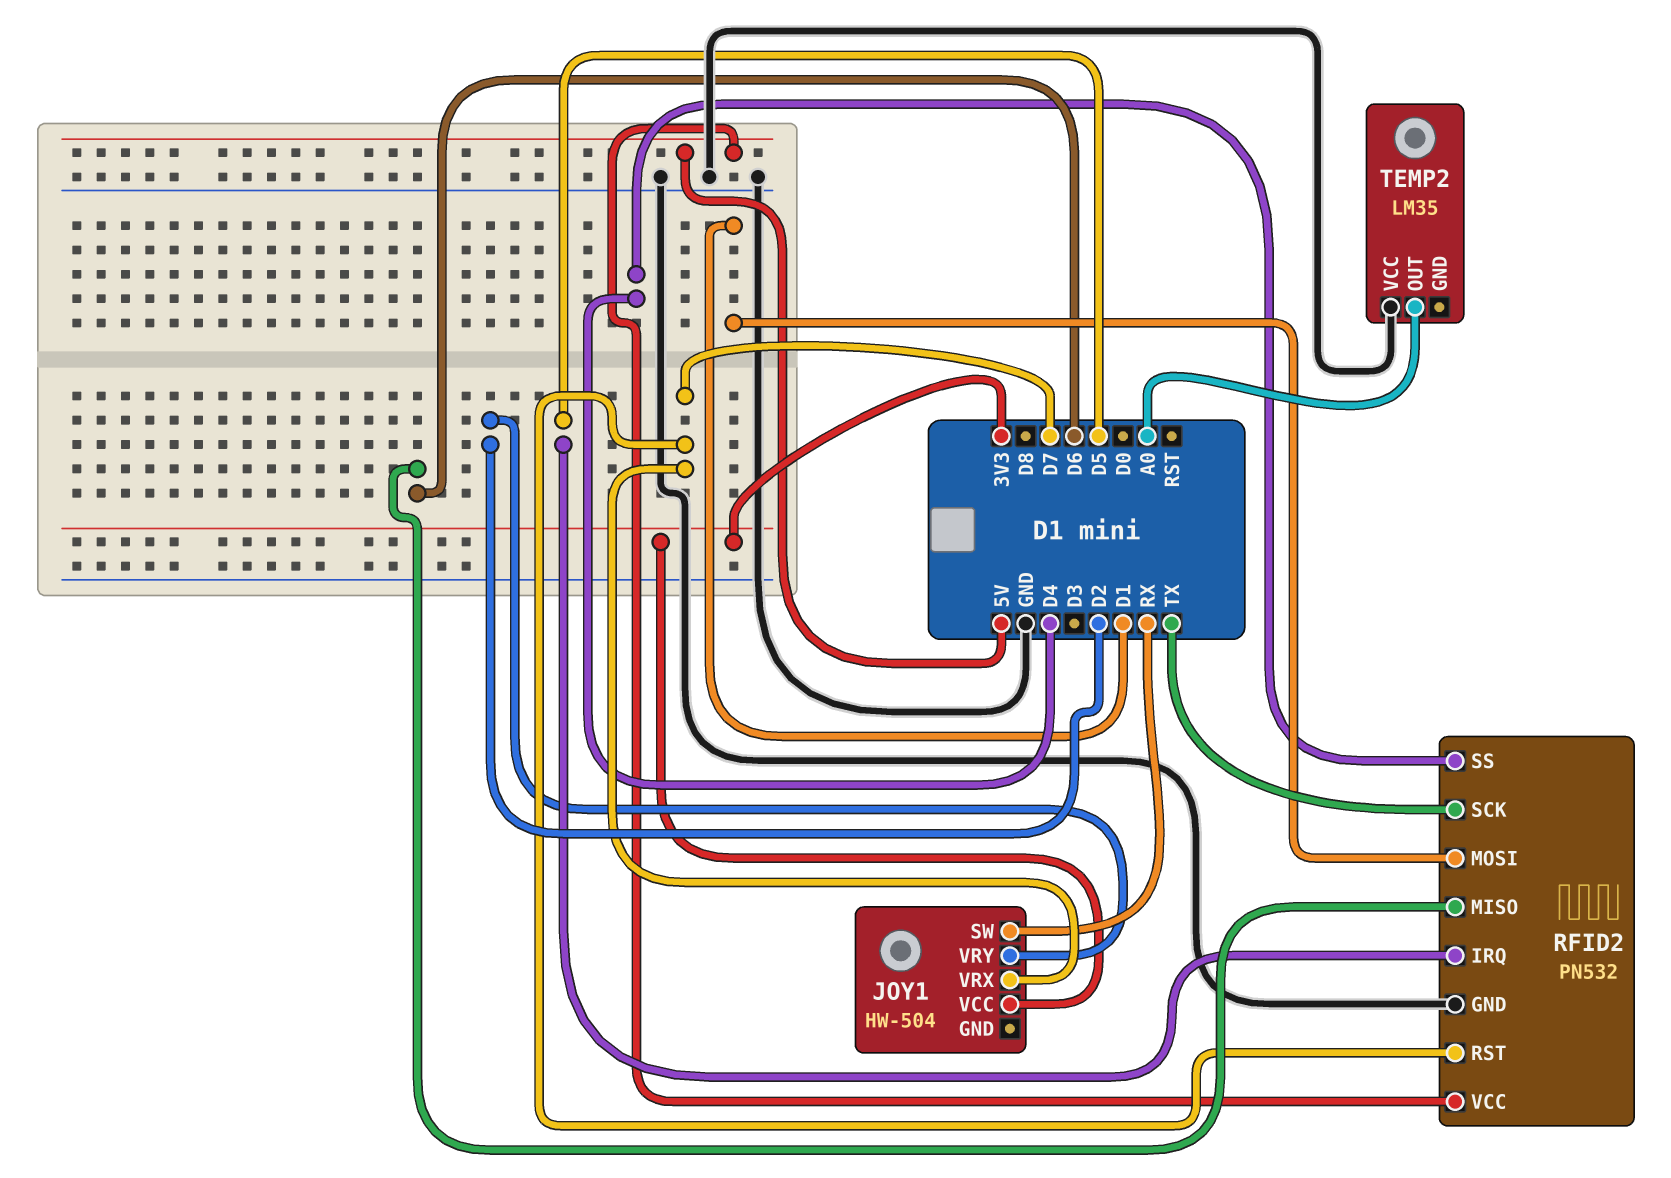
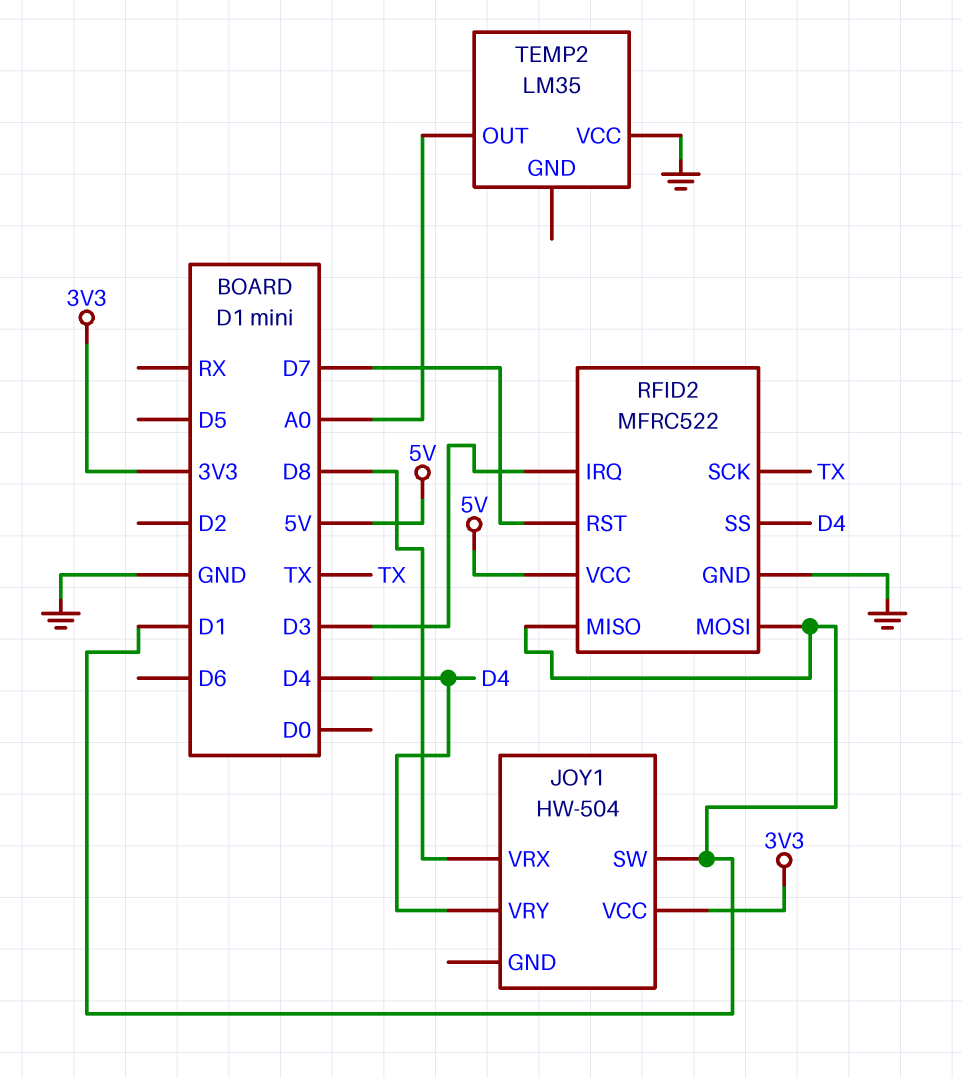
JOY1 pin SW: RX -> D1
JOY1 pin VRX: D7 -> D8
JOY1 pin VRY: D2 -> D4
RFID2: PN532 -> MFRC522
RFID2 pin IRQ: D5 -> D3
RFID2 pin MISO: D6 -> D1

